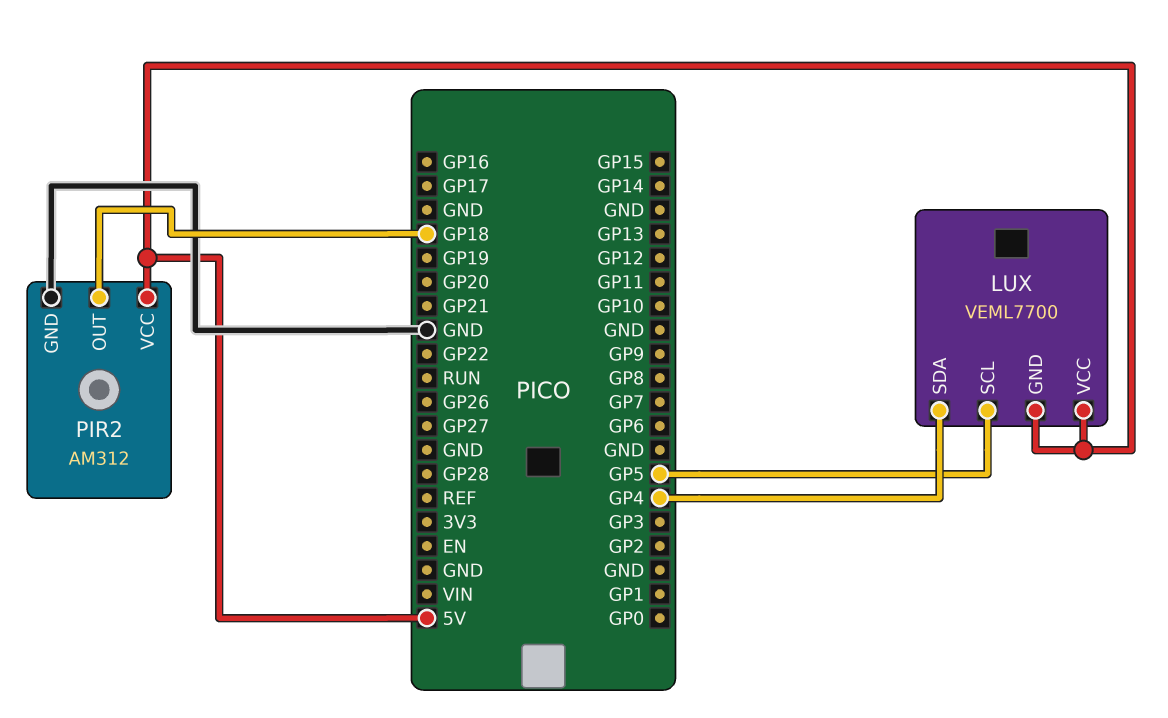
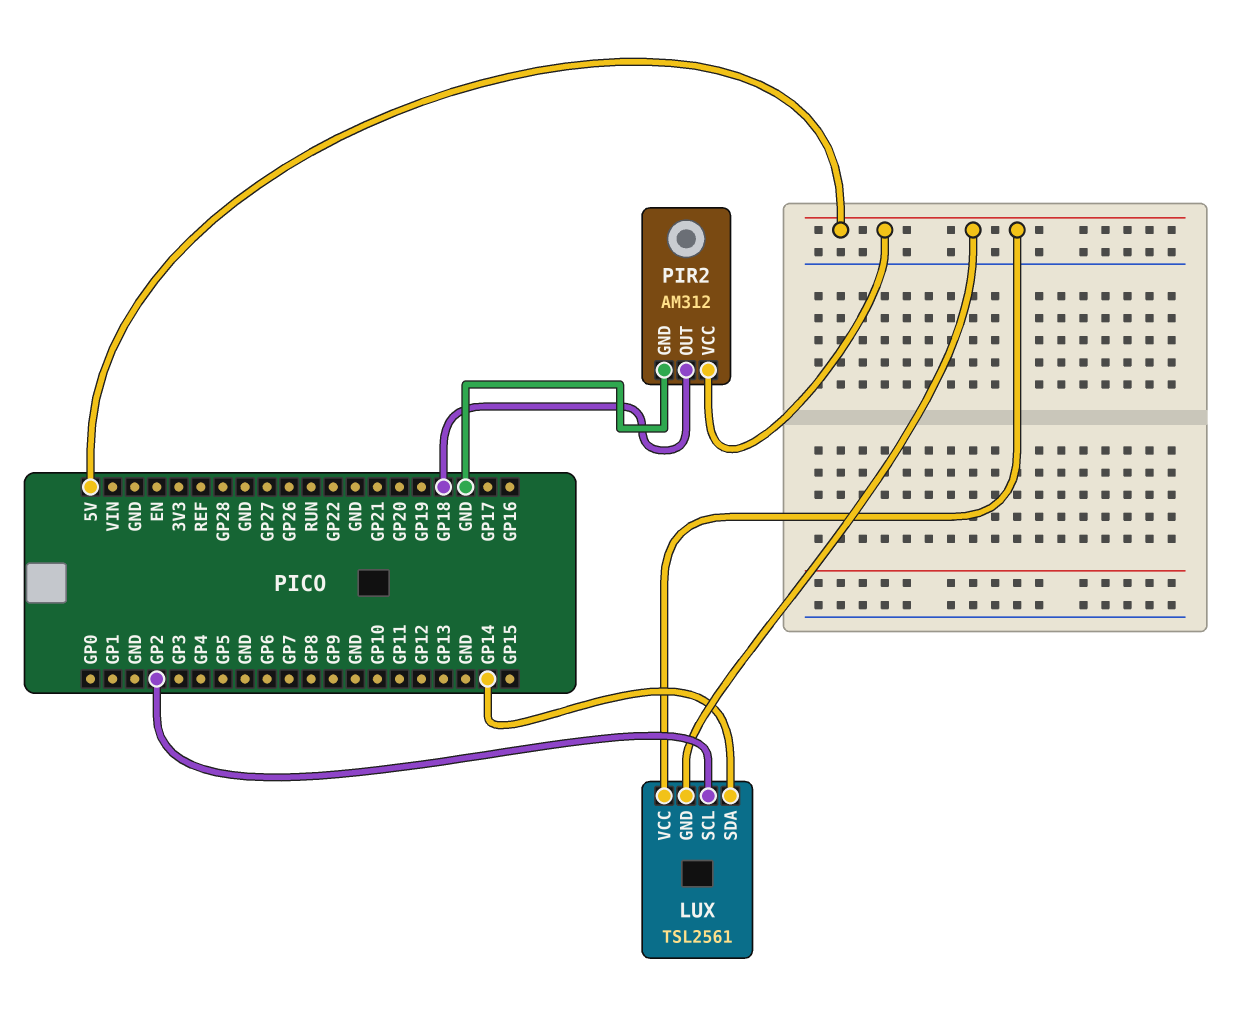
LUX: VEML7700 -> TSL2561
LUX pin SCL: GP5 -> GP2
LUX pin SDA: GP4 -> GP14

